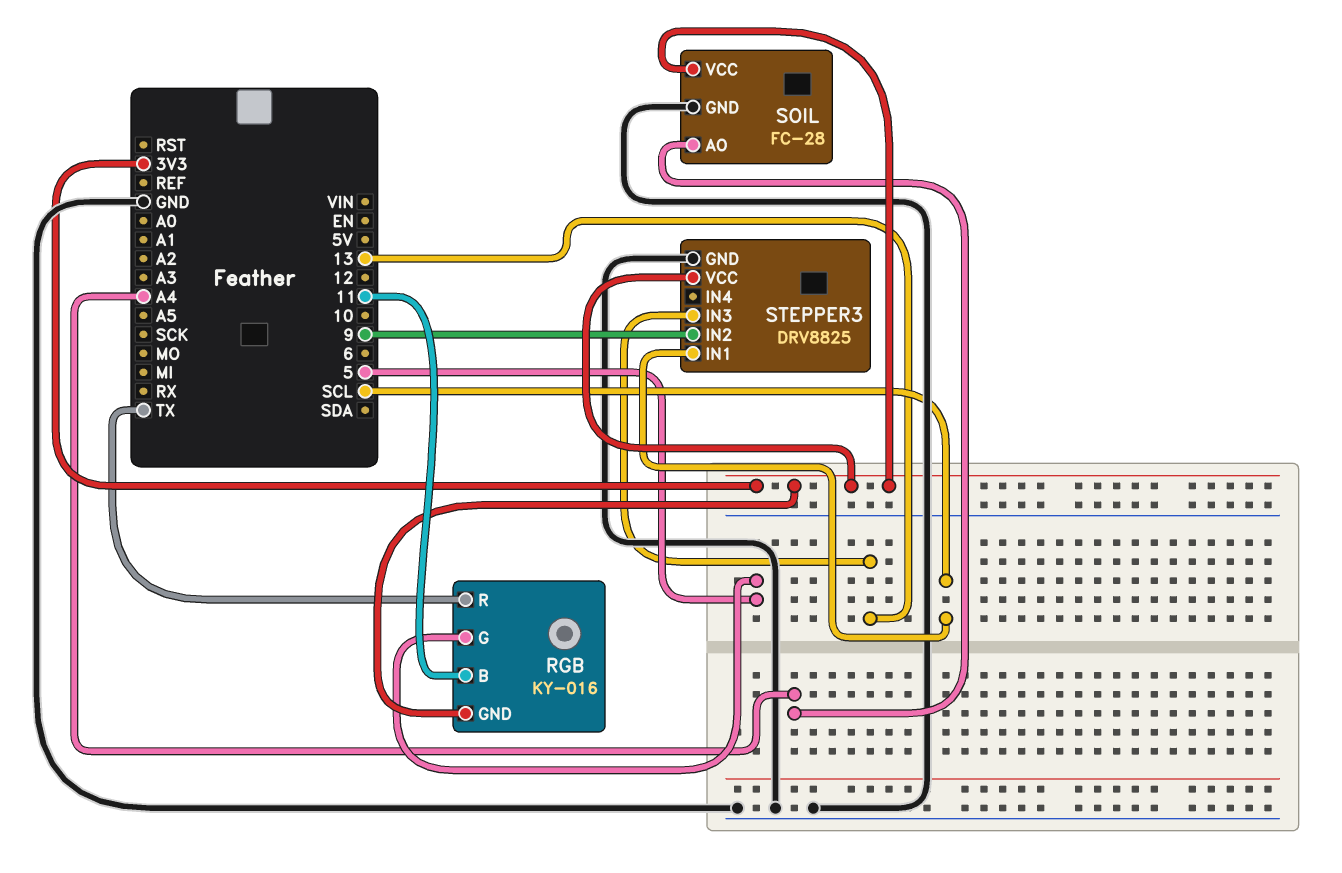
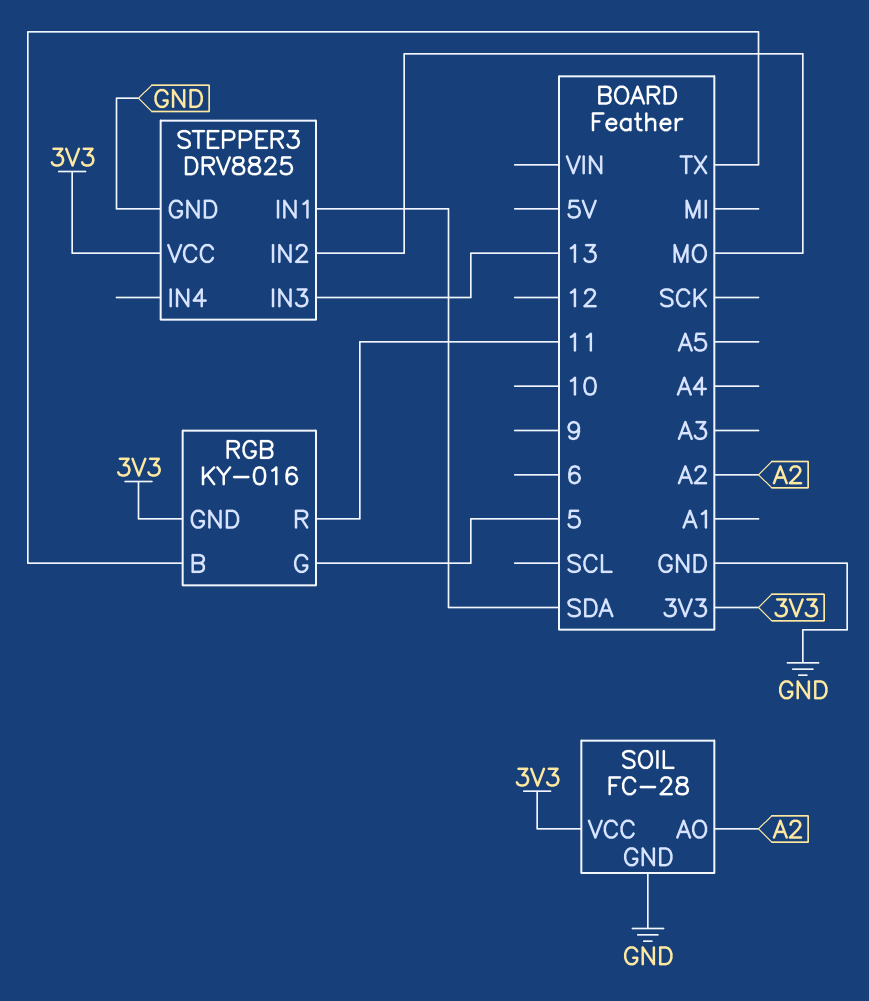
RGB pin B: 11 -> TX
RGB pin R: TX -> 11
SOIL pin AO: A4 -> A2
STEPPER3 pin IN1: SCL -> SDA
STEPPER3 pin IN2: 9 -> MO

